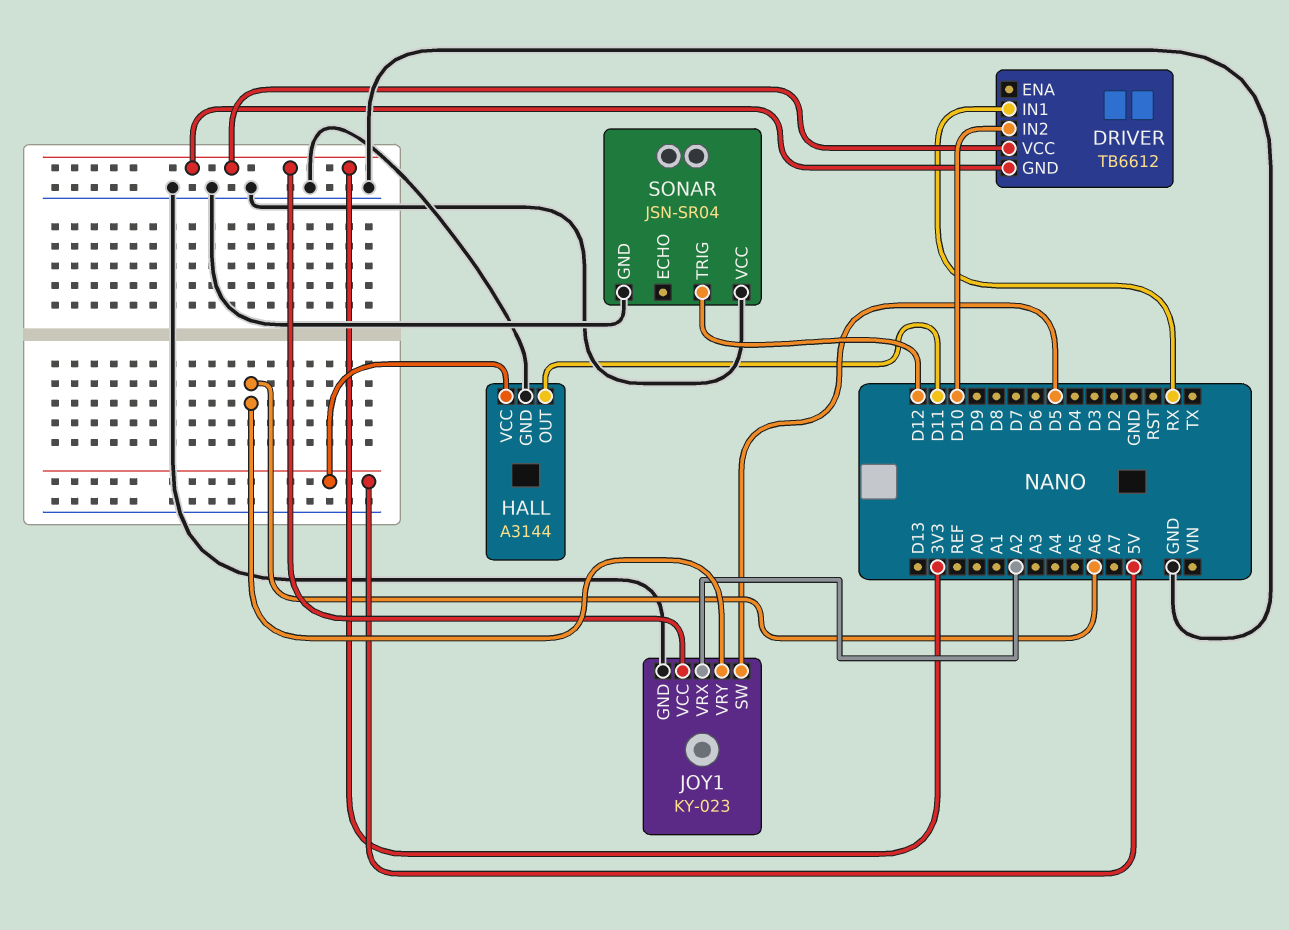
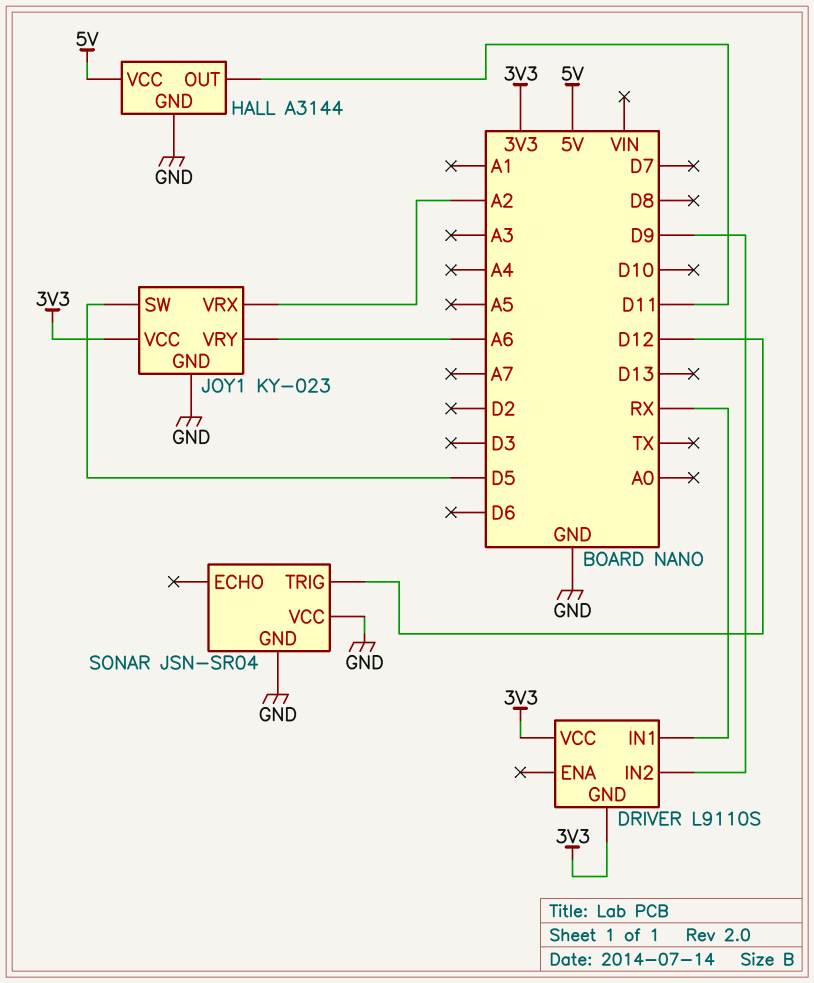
DRIVER: TB6612 -> L9110S
DRIVER pin IN2: D10 -> D9

